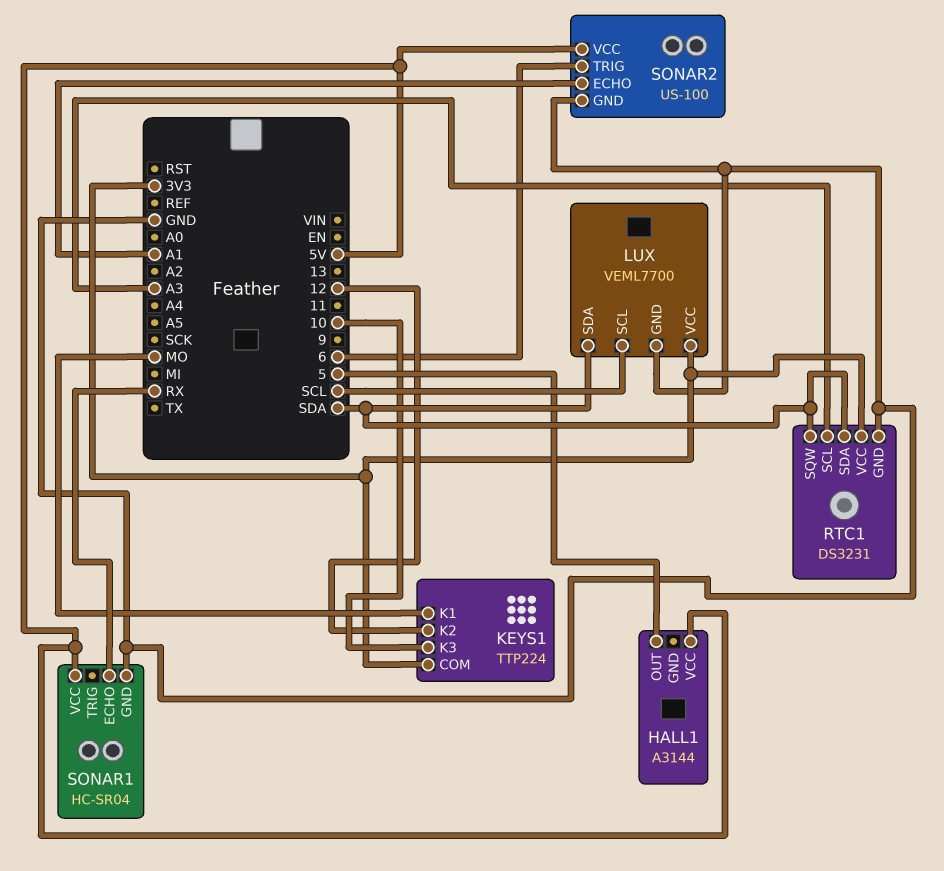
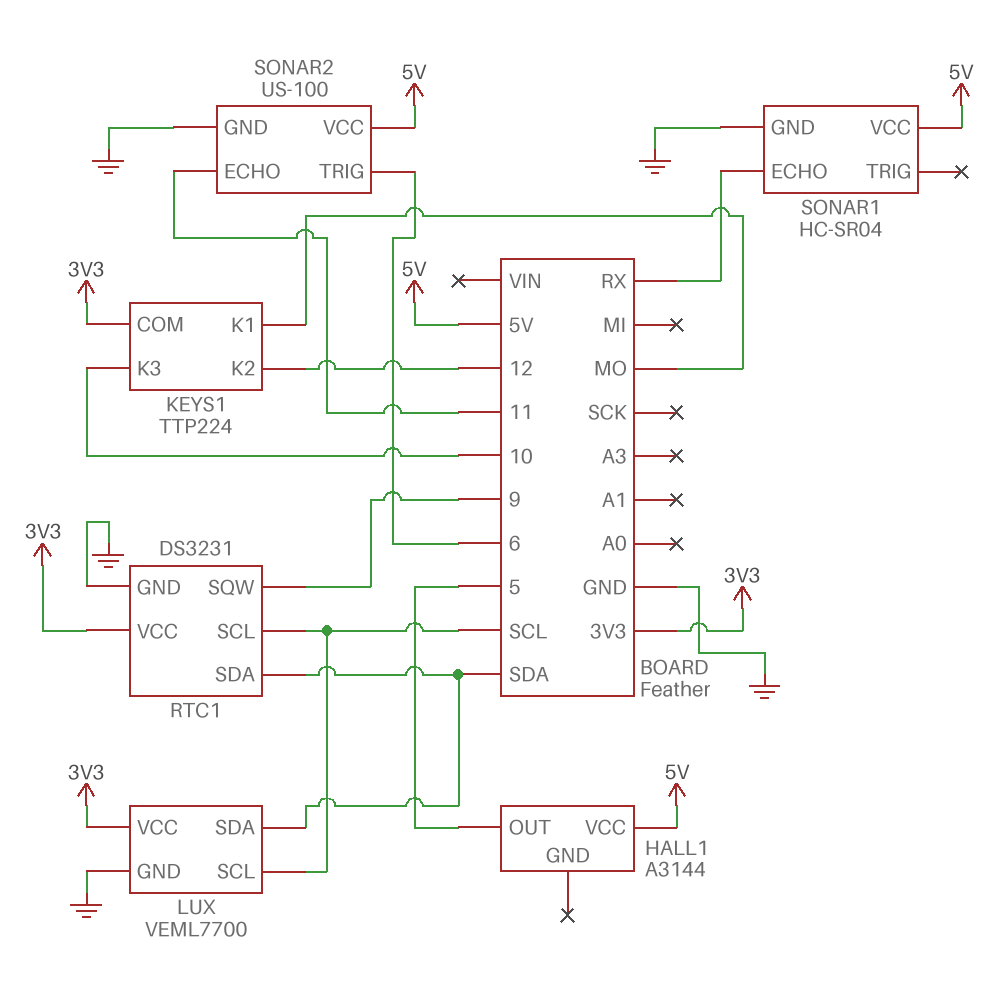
RTC1 pin SCL: A3 -> SCL
RTC1 pin SQW: SDA -> 9
SONAR2 pin ECHO: A1 -> 11

